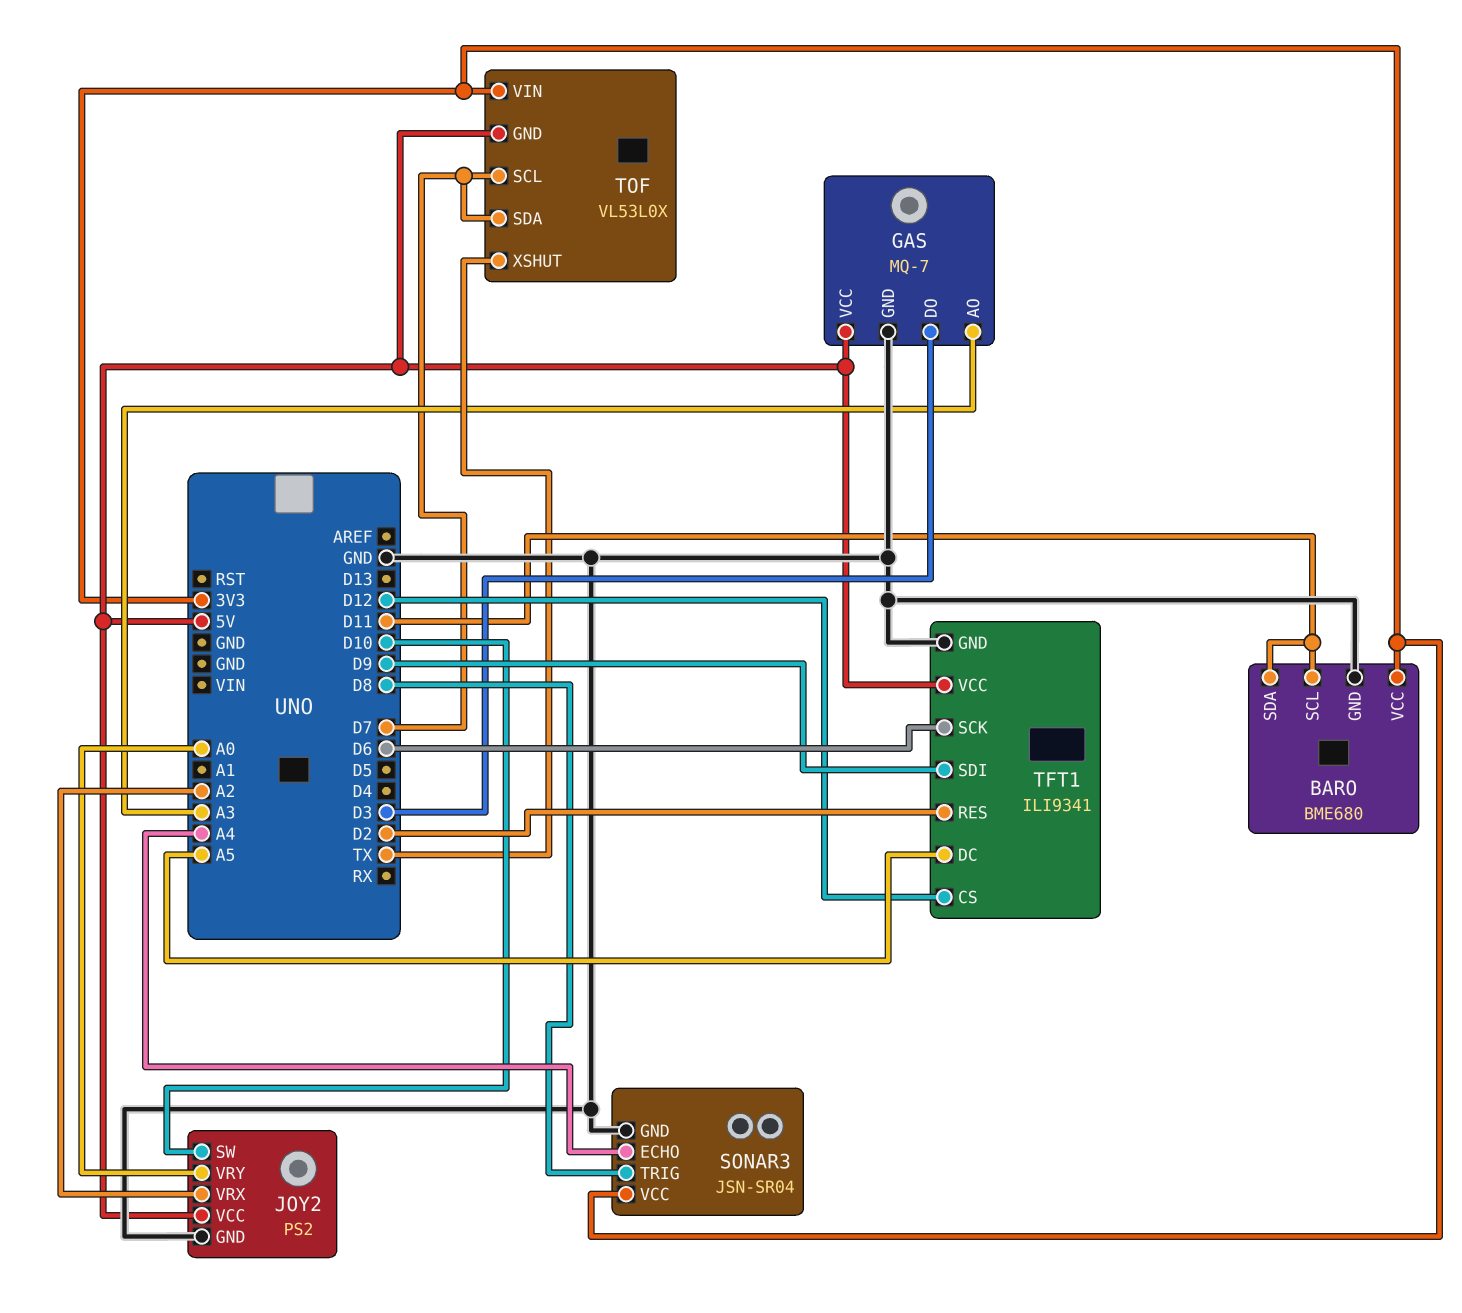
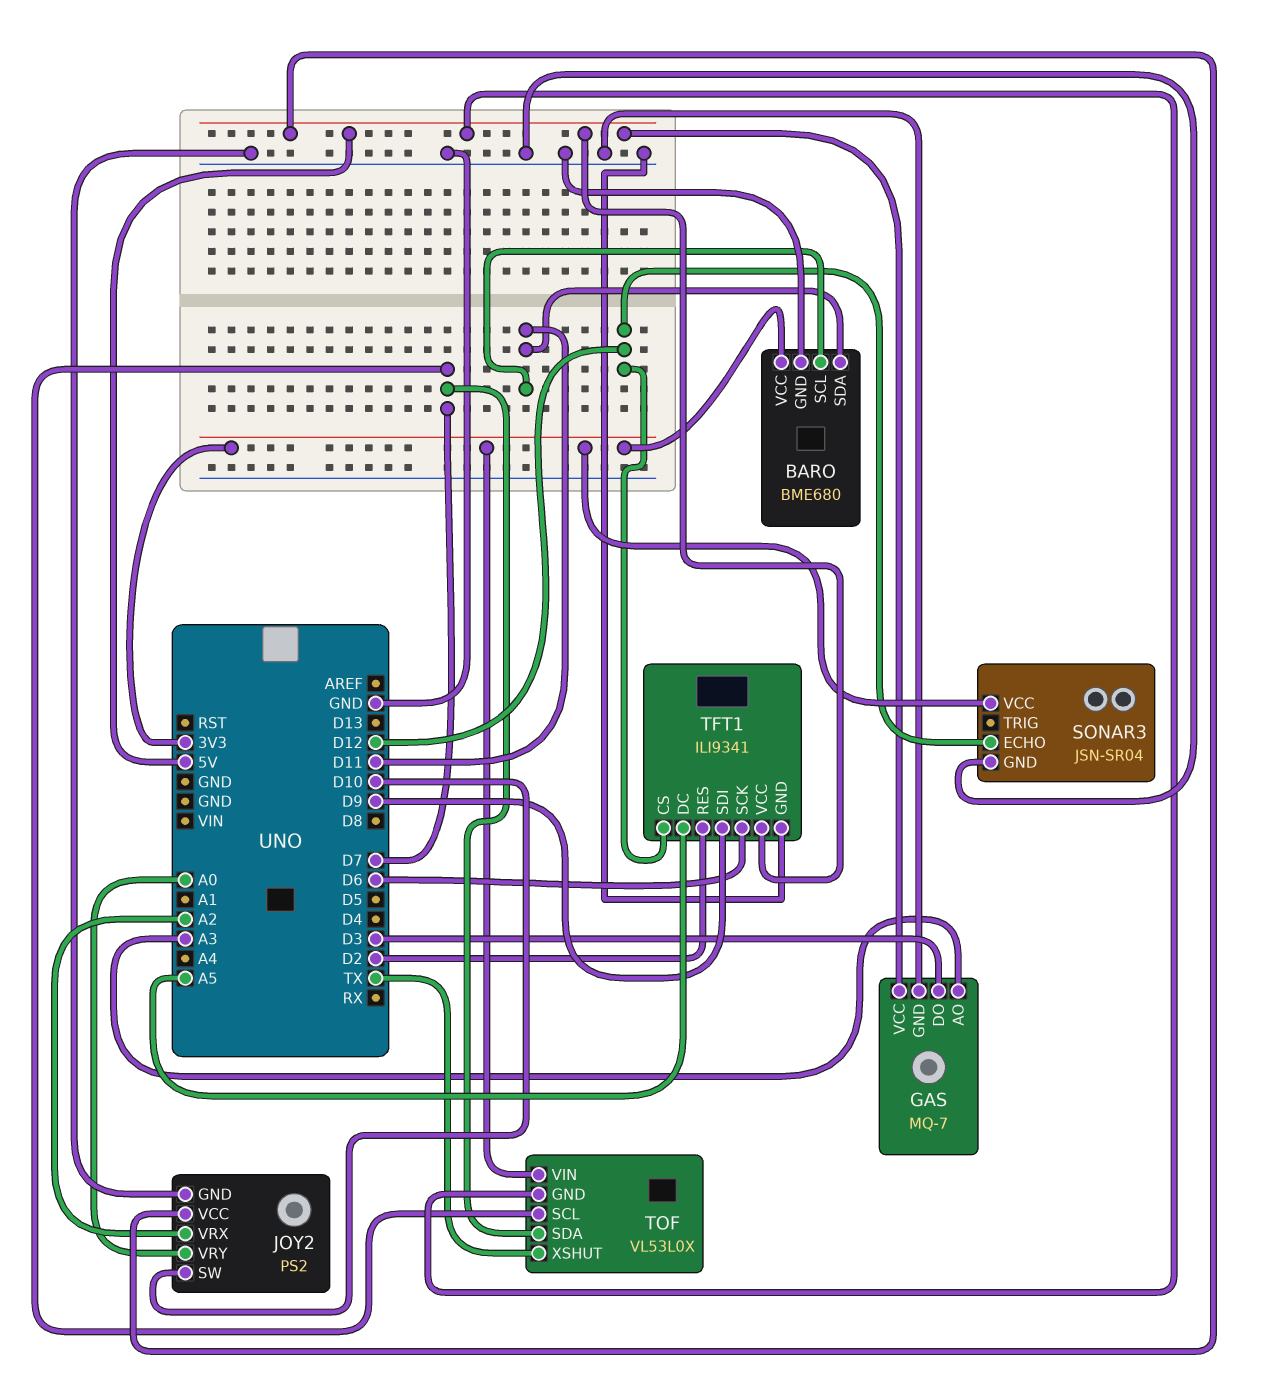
SONAR3 pin ECHO: A4 -> D12
SONAR3 pin TRIG: D8 -> none

